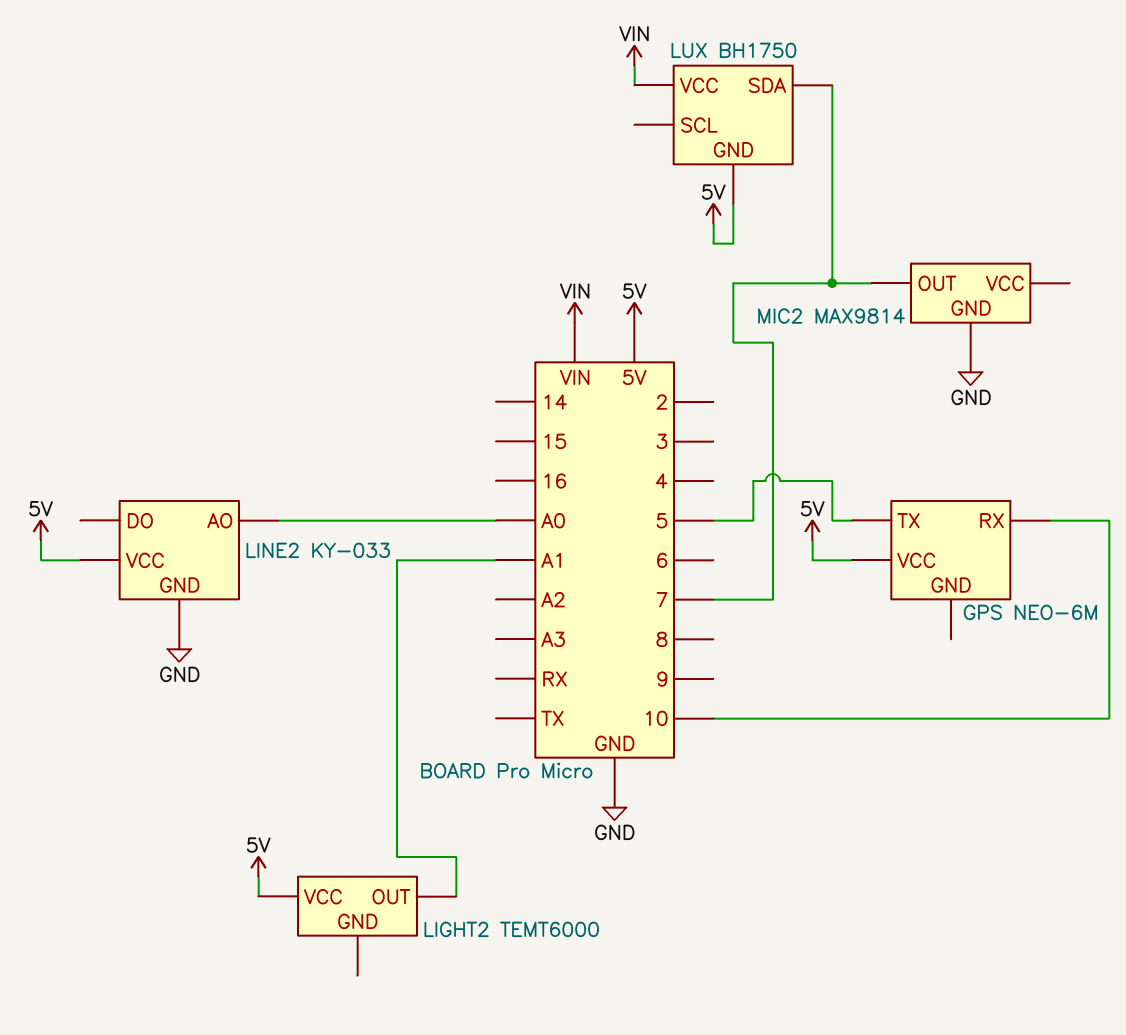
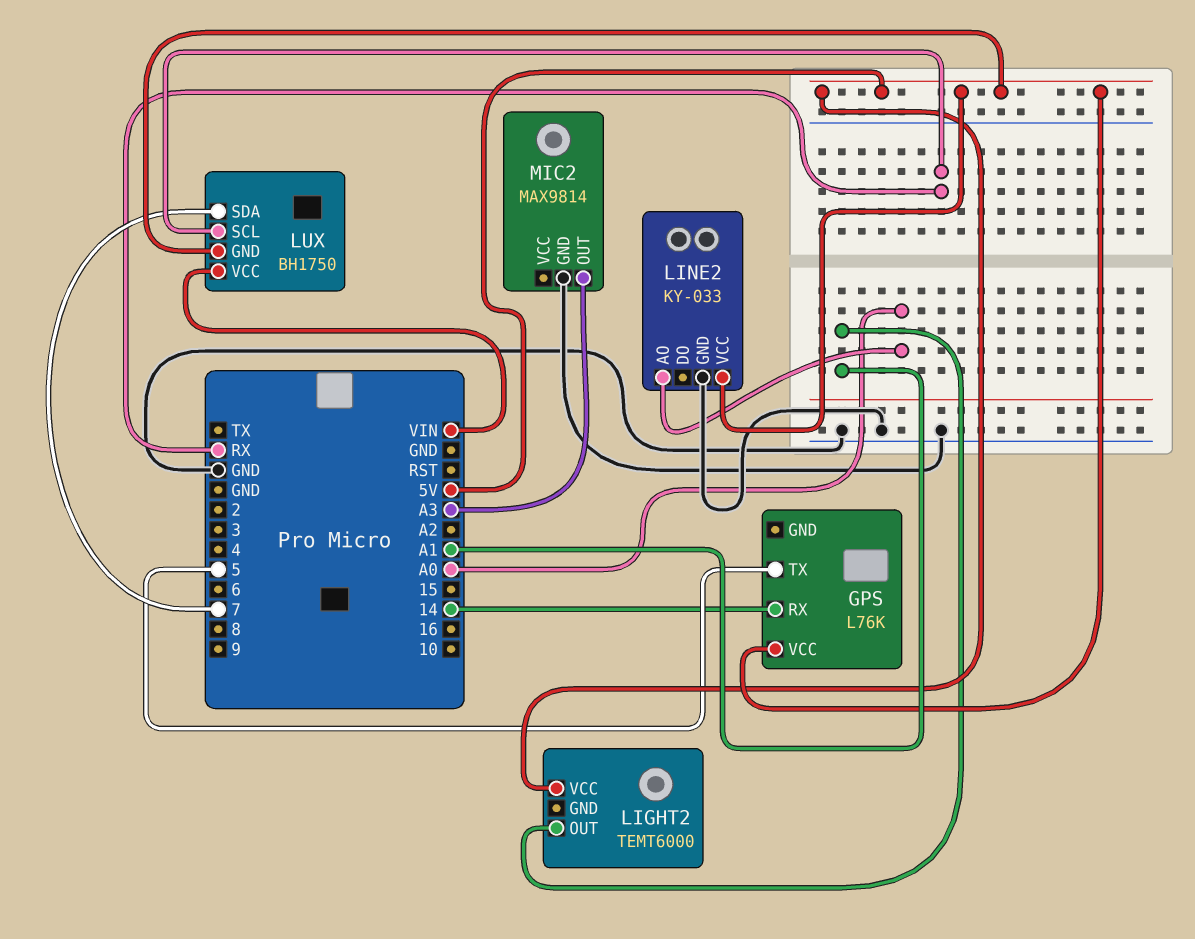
GPS: NEO-6M -> L76K
GPS pin RX: 10 -> 14
LUX pin SCL: none -> RX
MIC2 pin OUT: 7 -> A3

